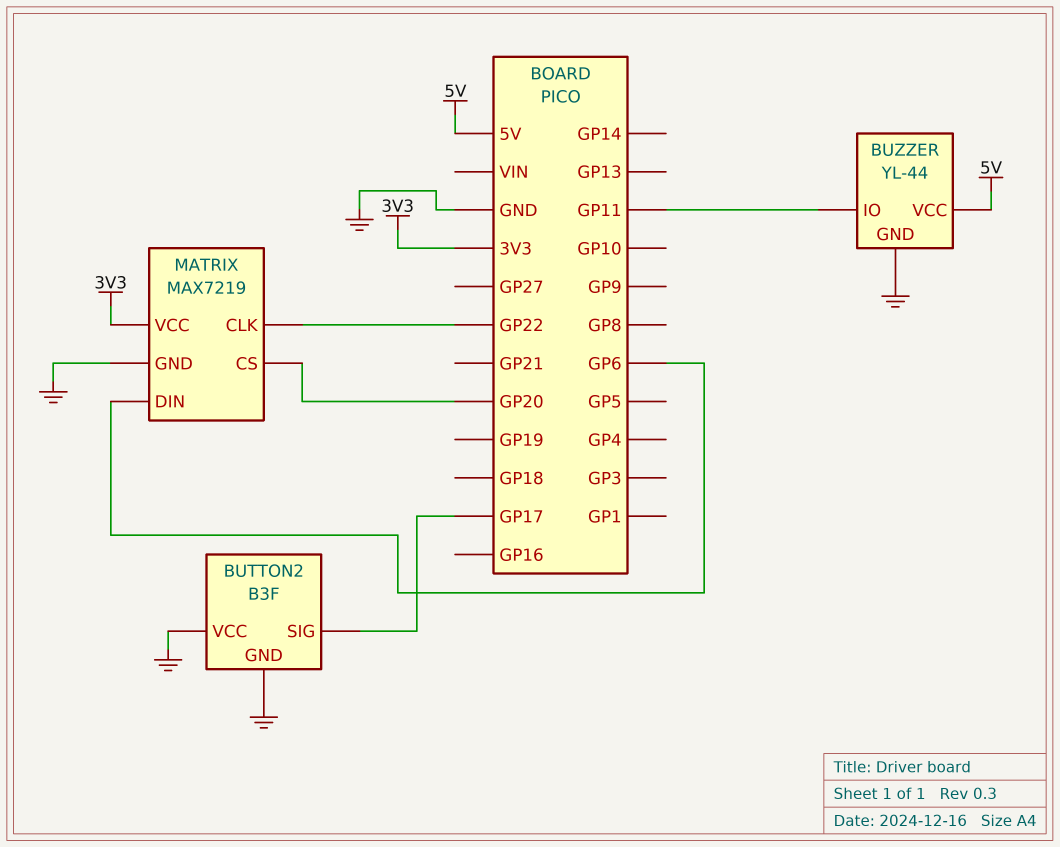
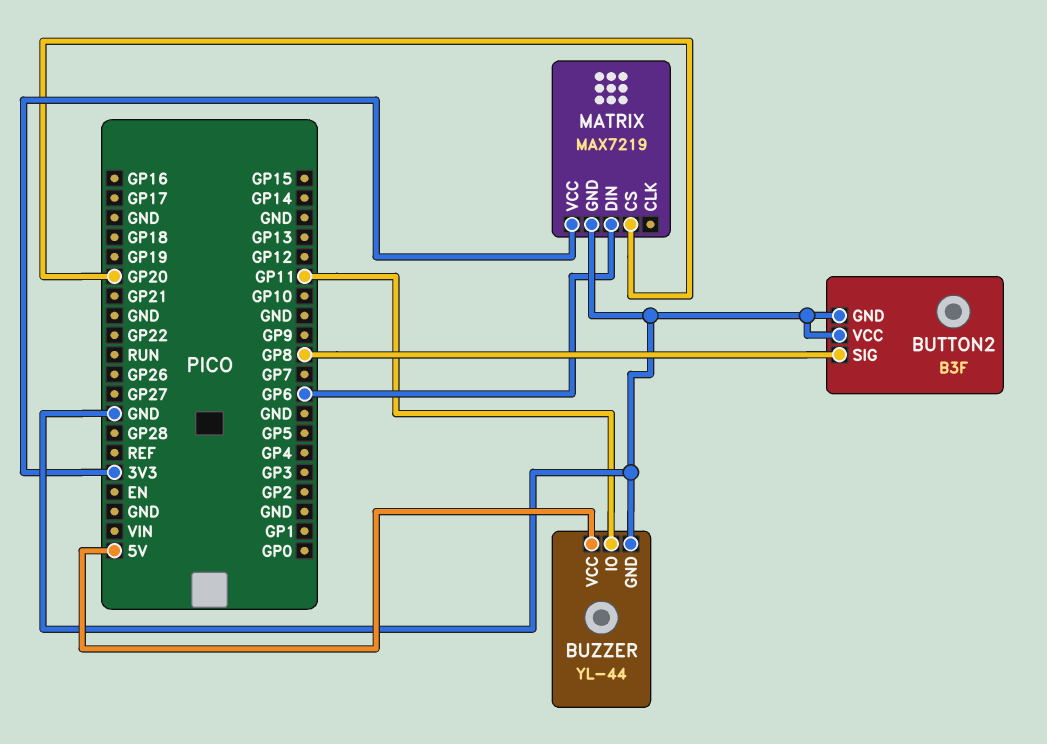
BUTTON2 pin SIG: GP17 -> GP8
MATRIX pin CLK: GP22 -> none

